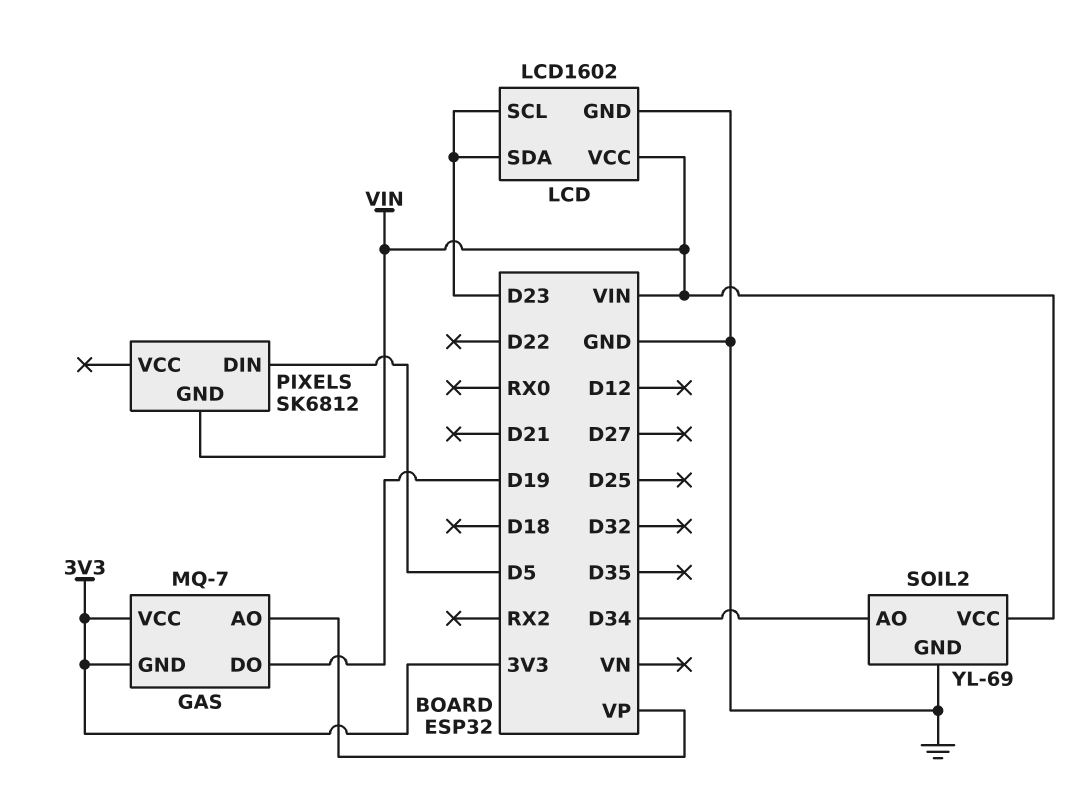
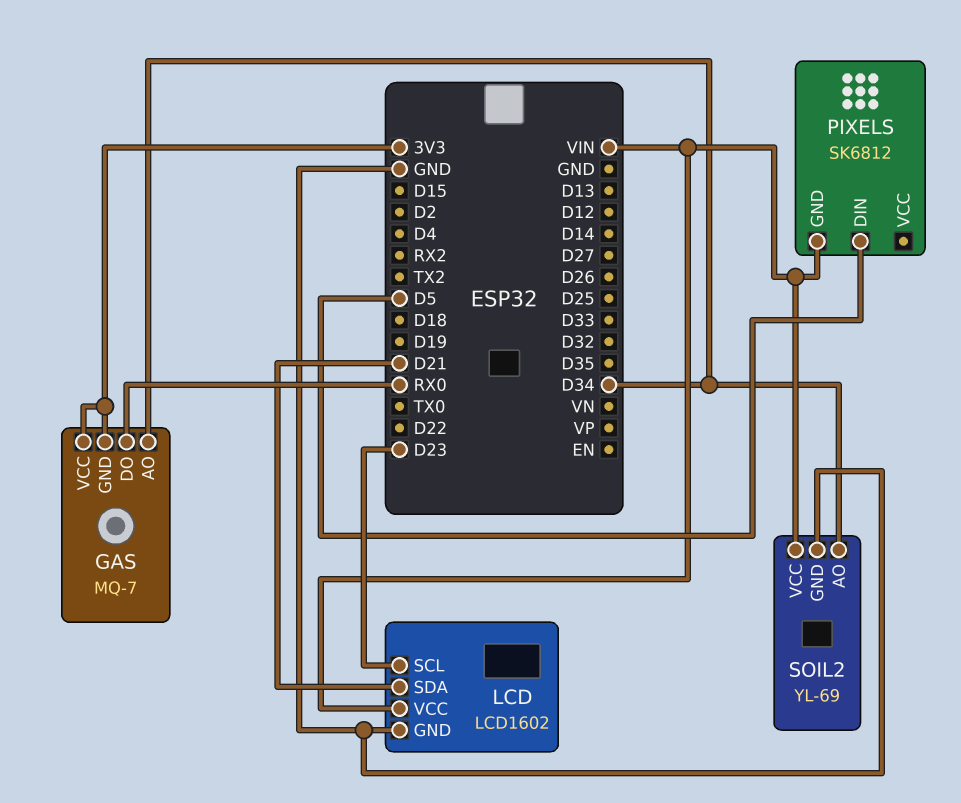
GAS pin AO: VP -> D34
GAS pin DO: D19 -> RX0
LCD pin SDA: D23 -> D21

